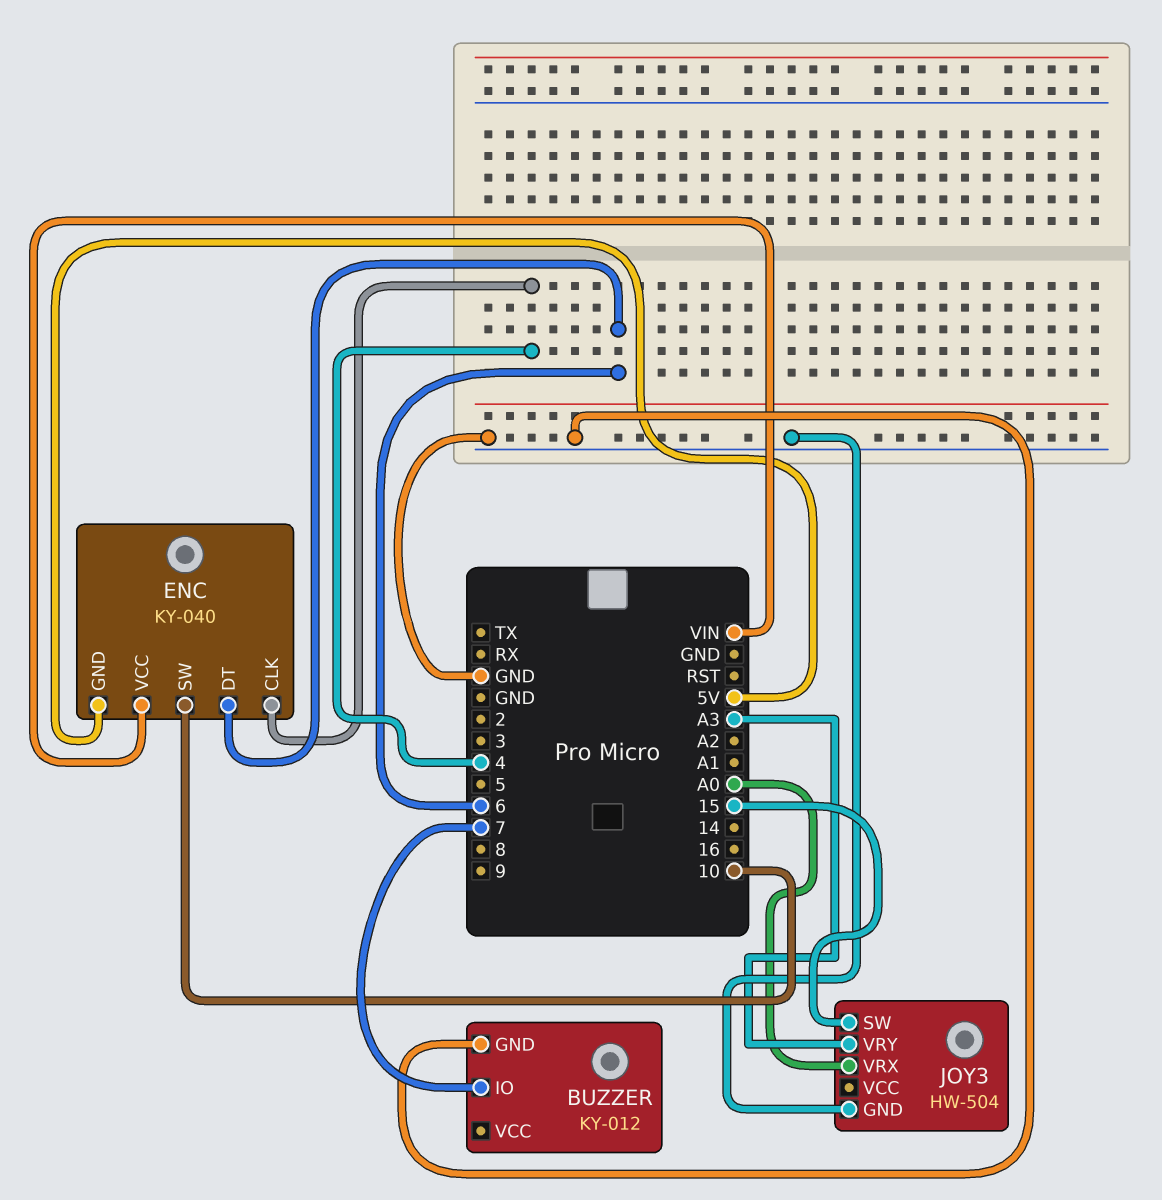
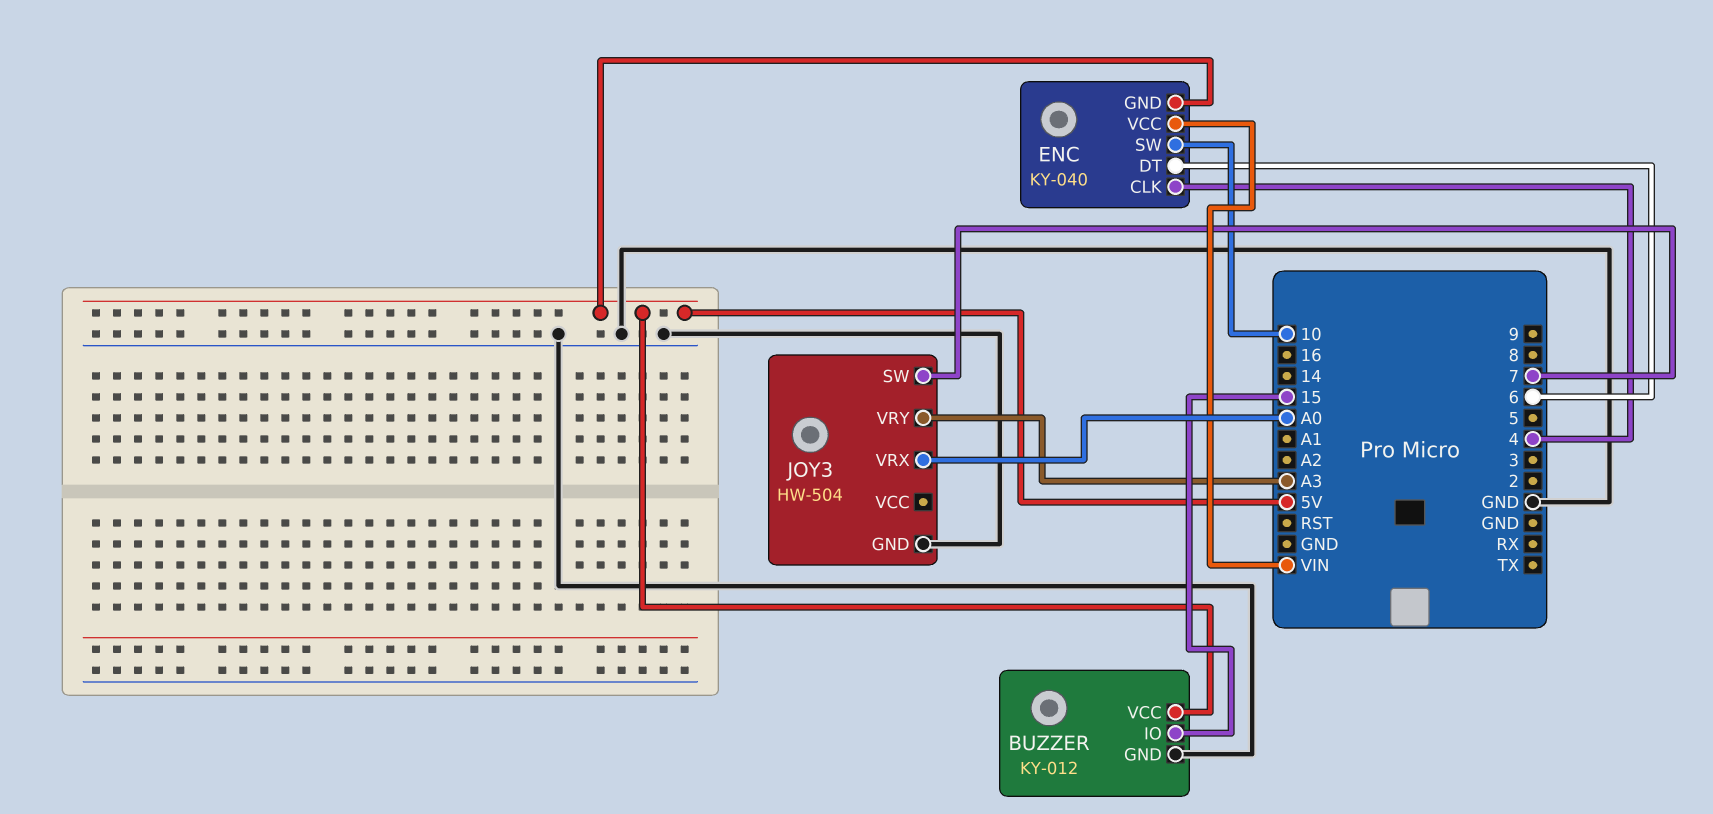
BUZZER pin IO: 7 -> 15
BUZZER pin VCC: none -> 5V
JOY3 pin SW: 15 -> 7

